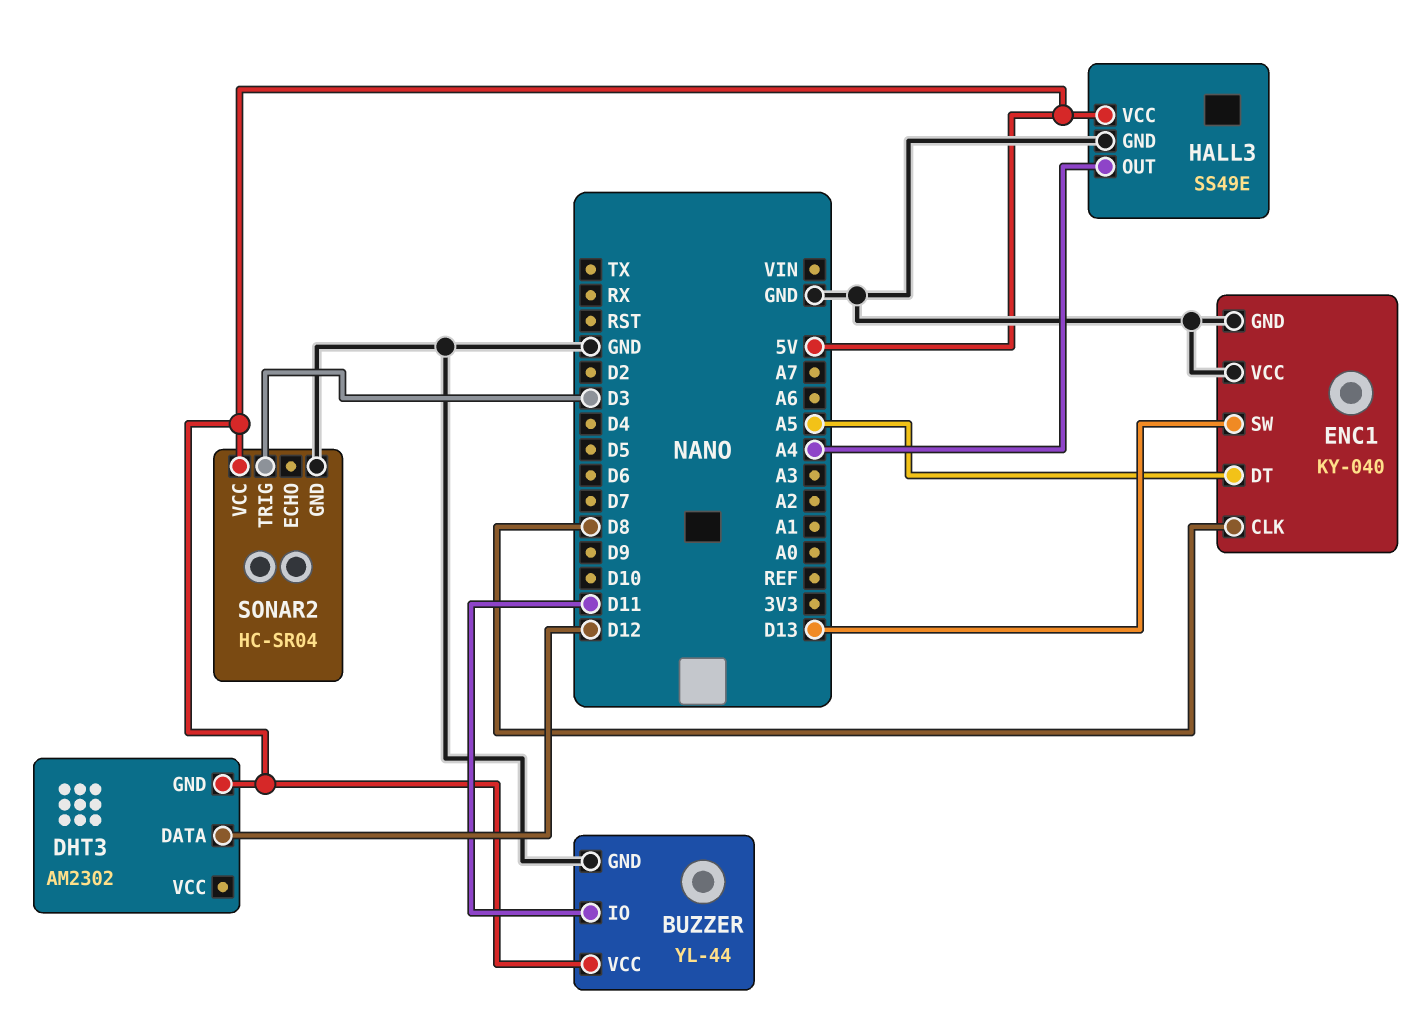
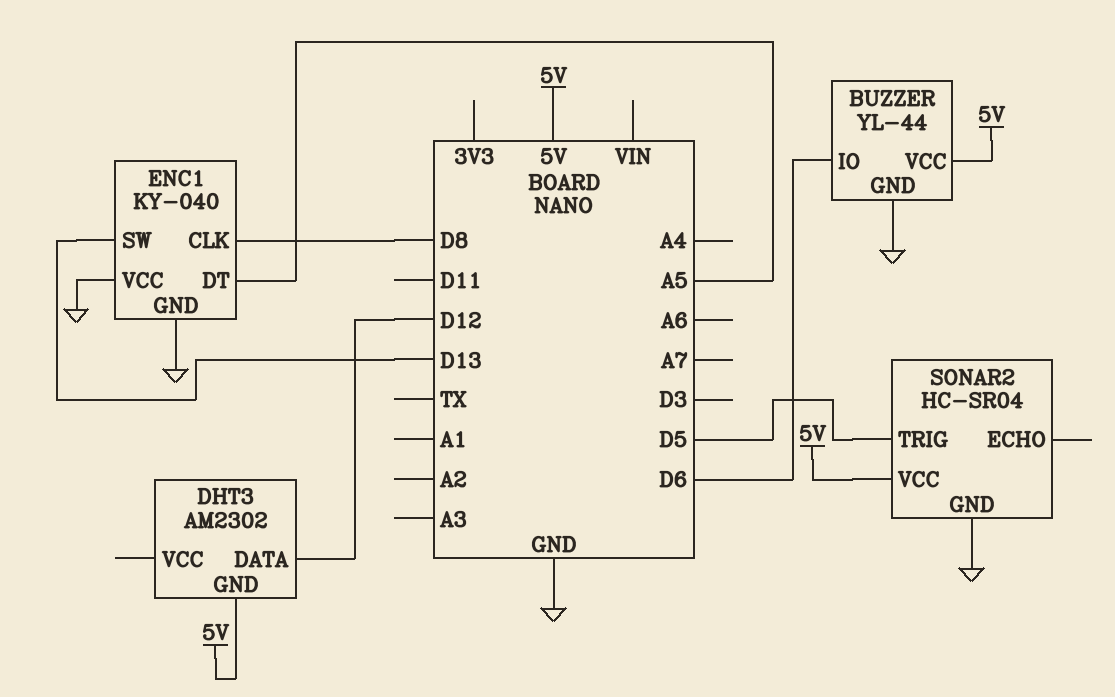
BUZZER pin IO: D11 -> D6
HALL3: SS49E -> none
HALL3 pin GND: GND -> none
HALL3 pin OUT: A4 -> none
HALL3 pin VCC: 5V -> none
SONAR2 pin TRIG: D3 -> D5

